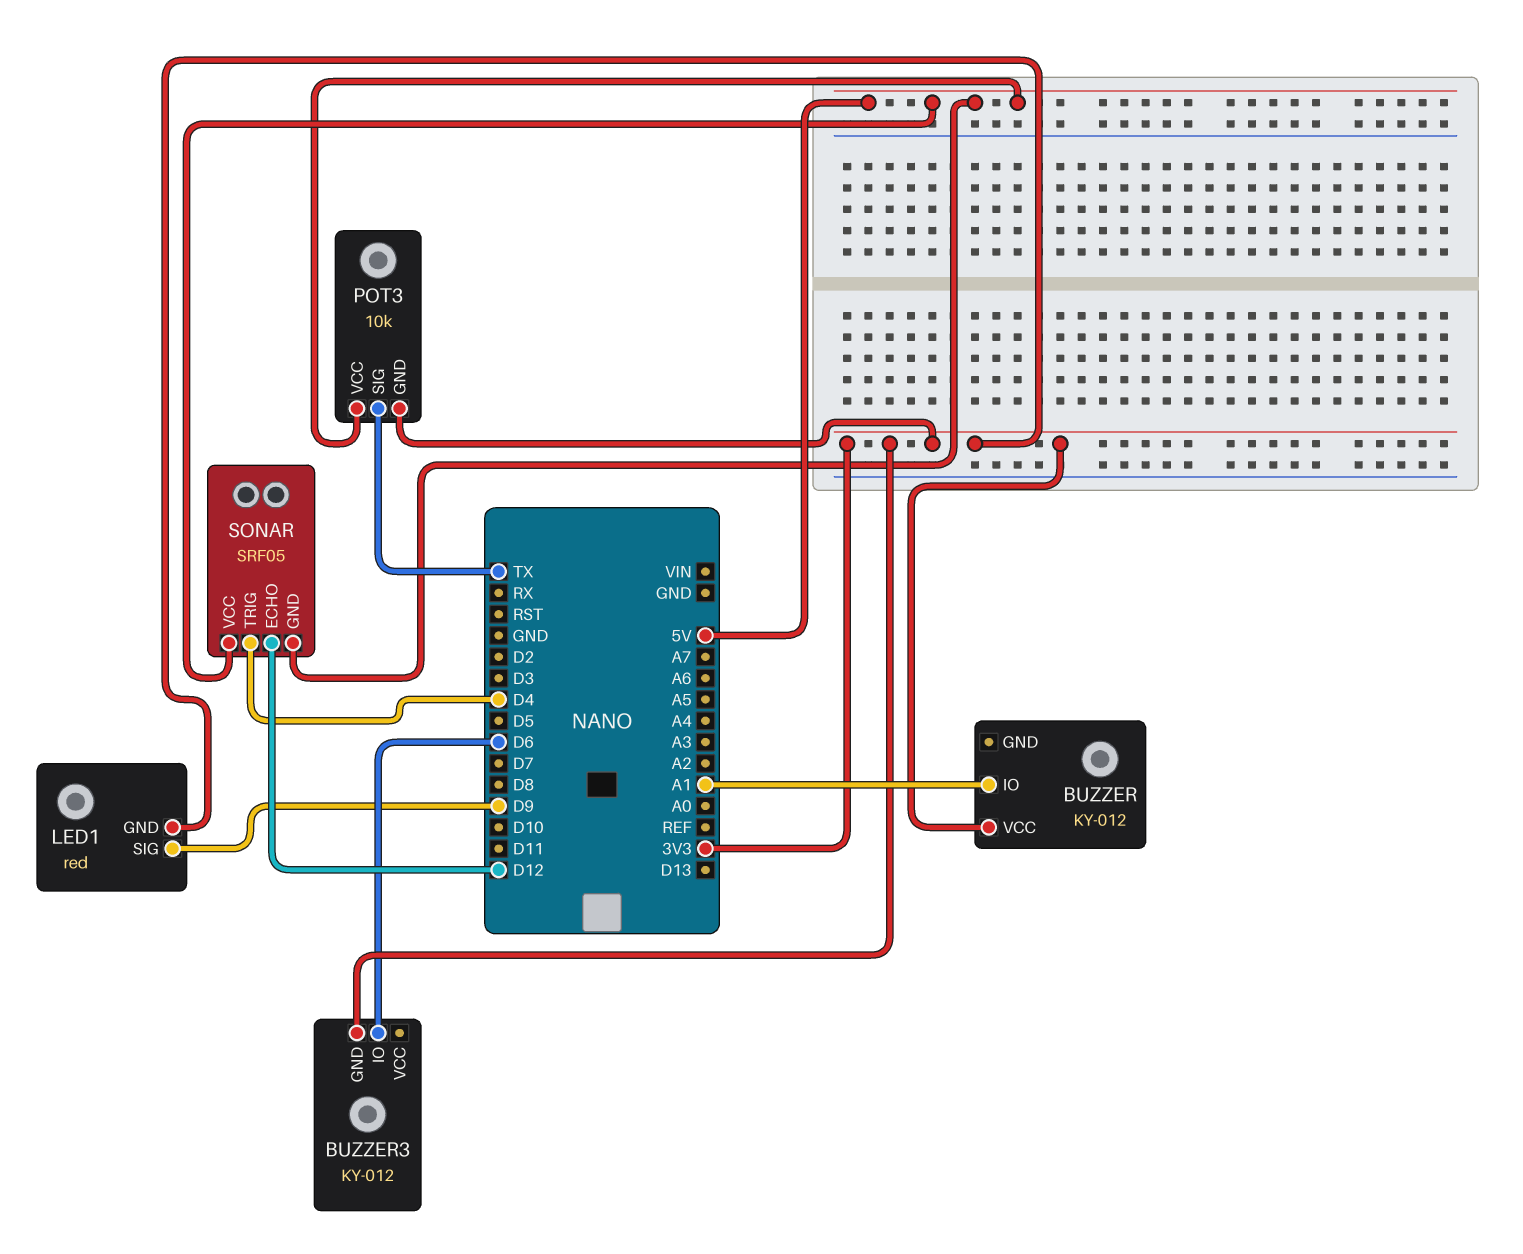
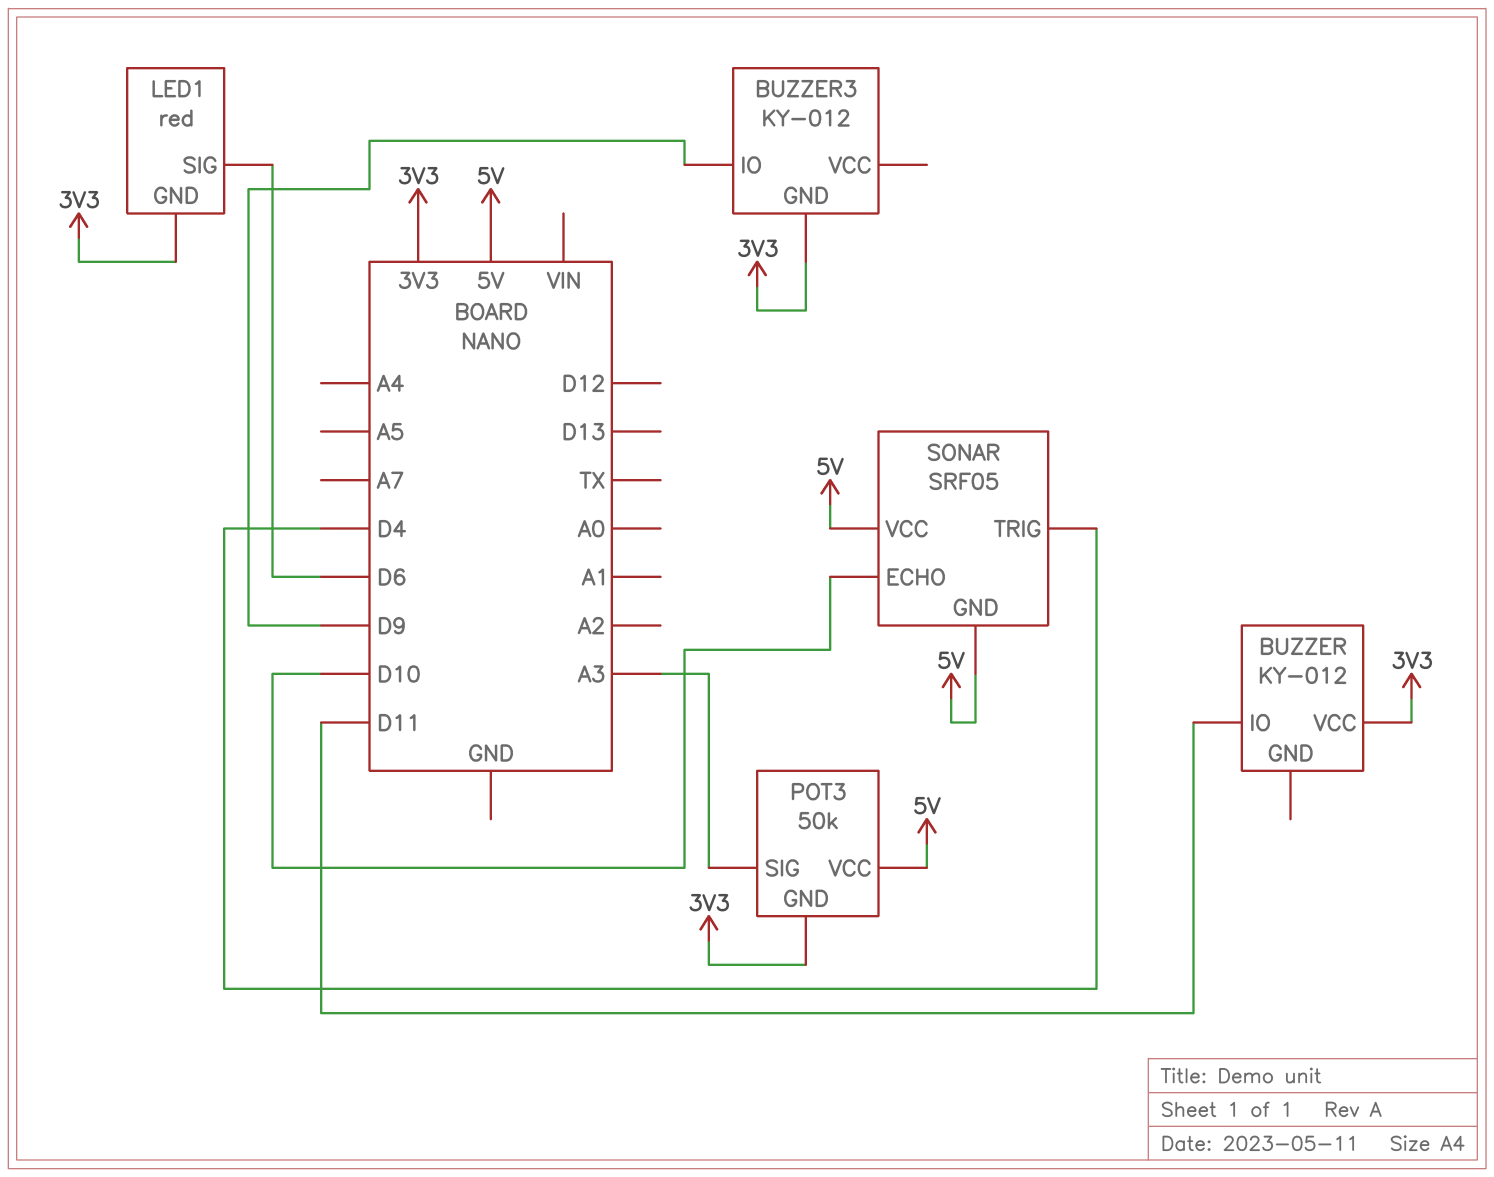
BUZZER pin IO: A1 -> D11
BUZZER3 pin IO: D6 -> D9
LED1 pin SIG: D9 -> D6
POT3: 10k -> 50k
POT3 pin SIG: TX -> A3
SONAR pin ECHO: D12 -> D10

